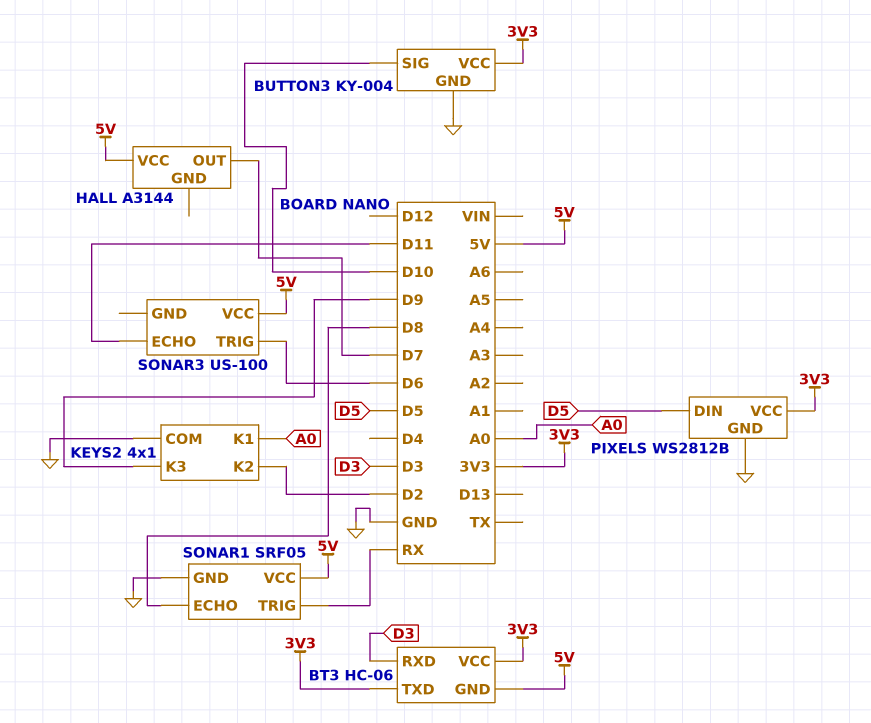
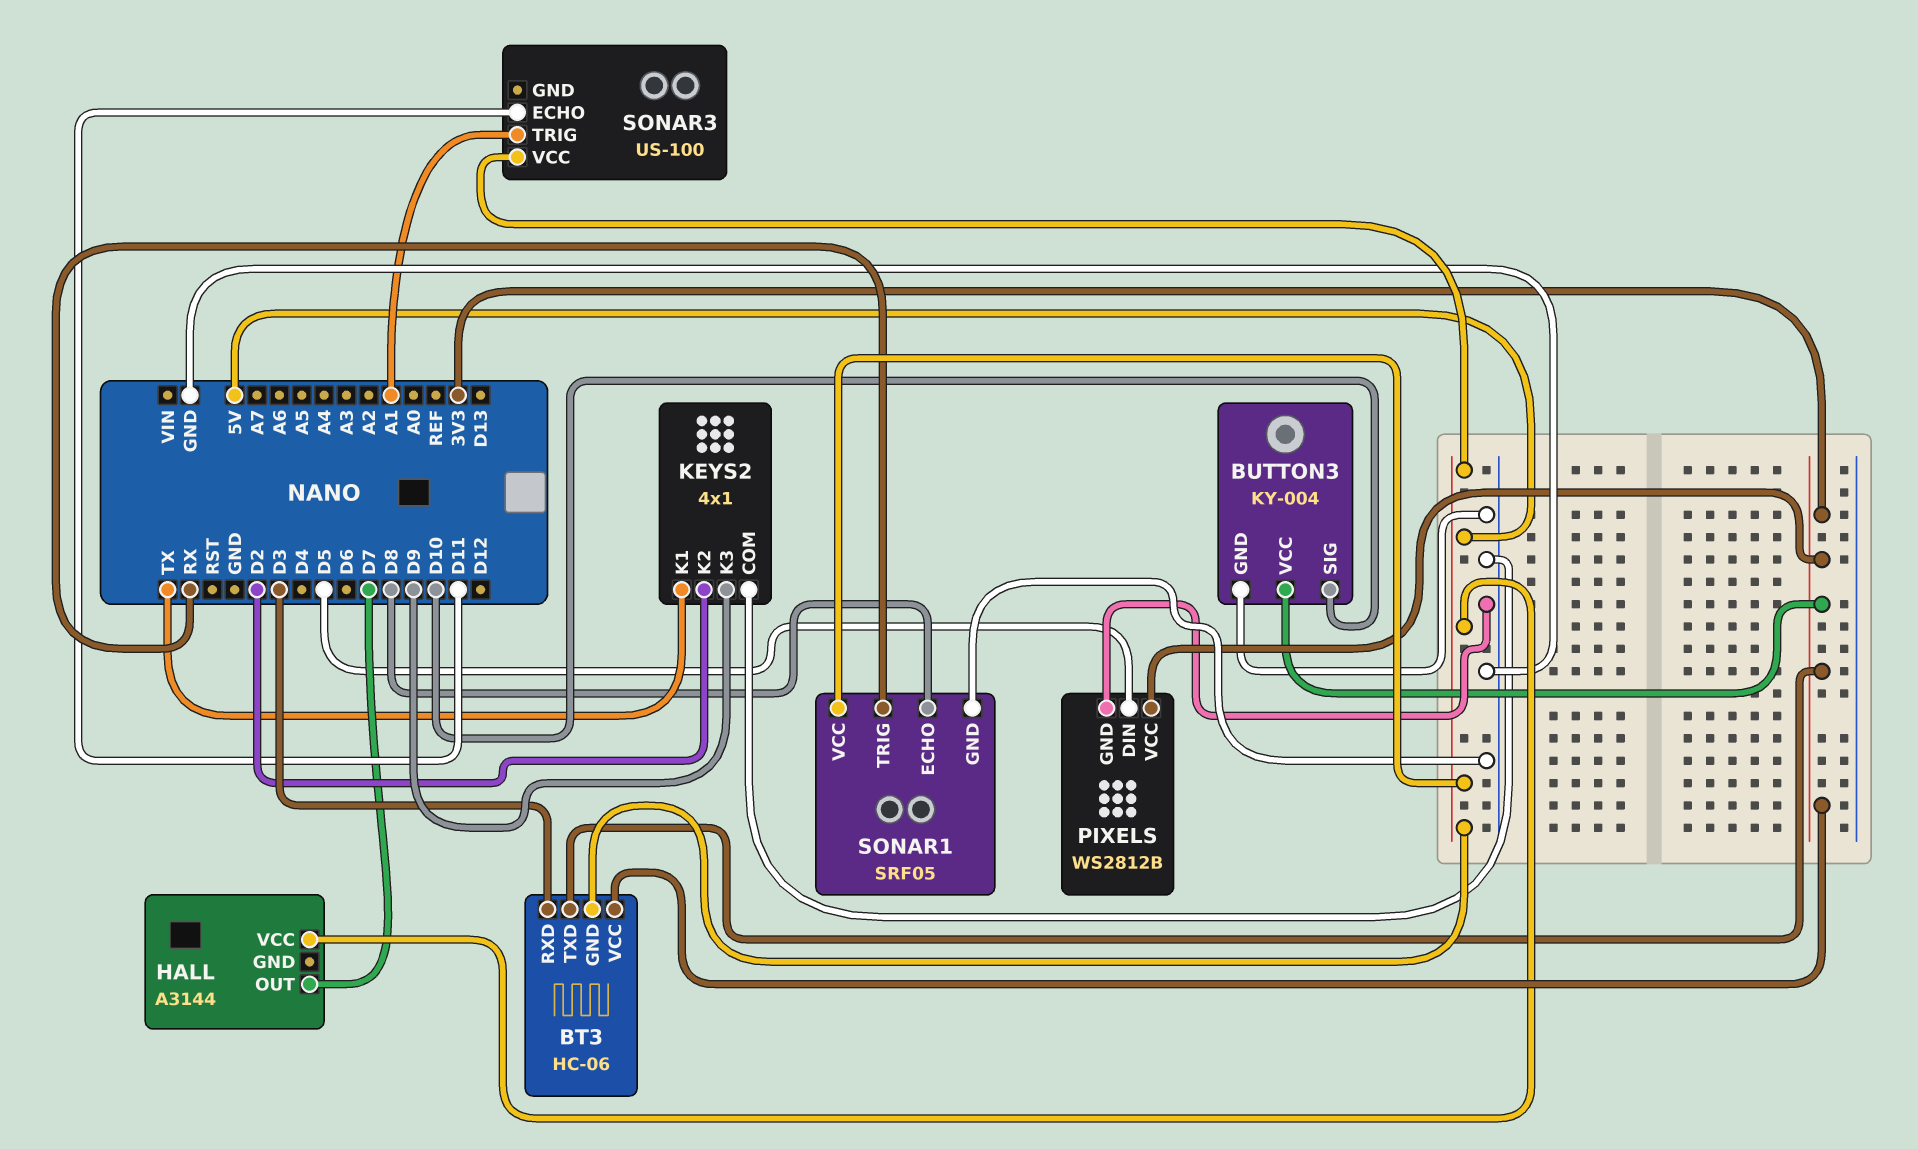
KEYS2 pin K1: A0 -> TX
SONAR3 pin TRIG: D6 -> A1

